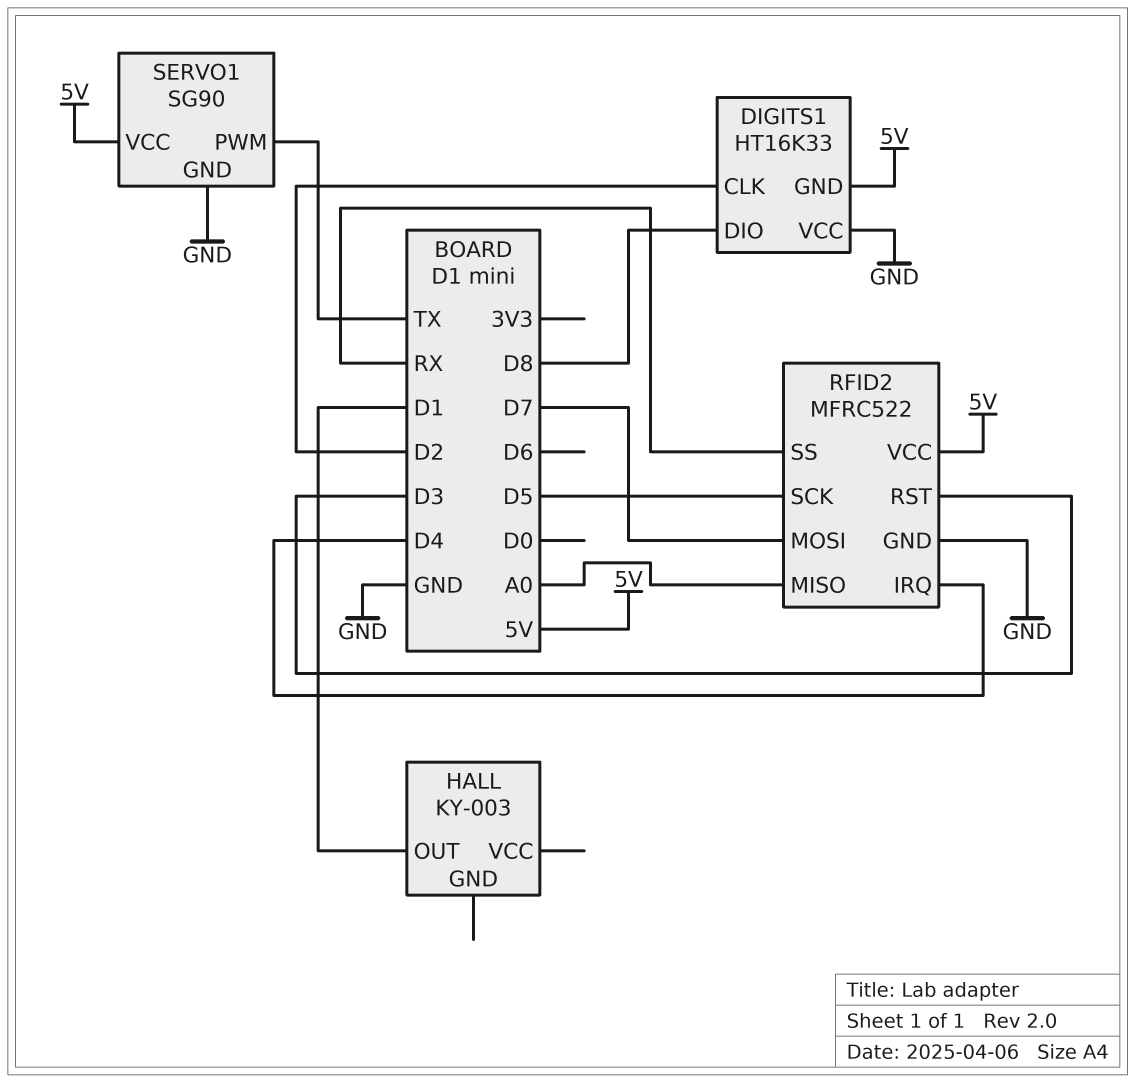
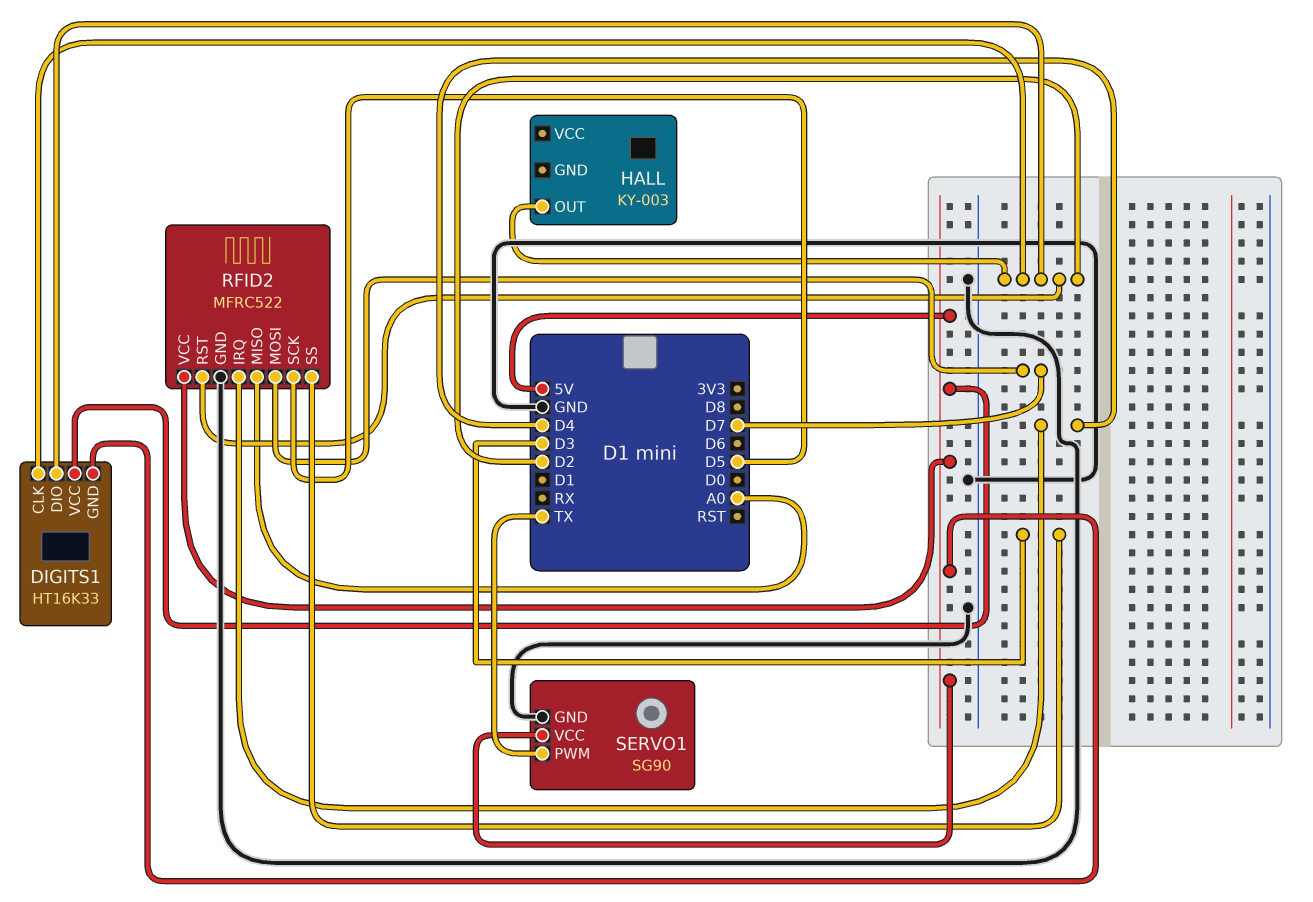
DIGITS1 pin DIO: D8 -> D2
DIGITS1 pin VCC: GND -> 5V
HALL pin OUT: D1 -> D2
RFID2 pin RST: D3 -> D2
RFID2 pin SS: RX -> D3

